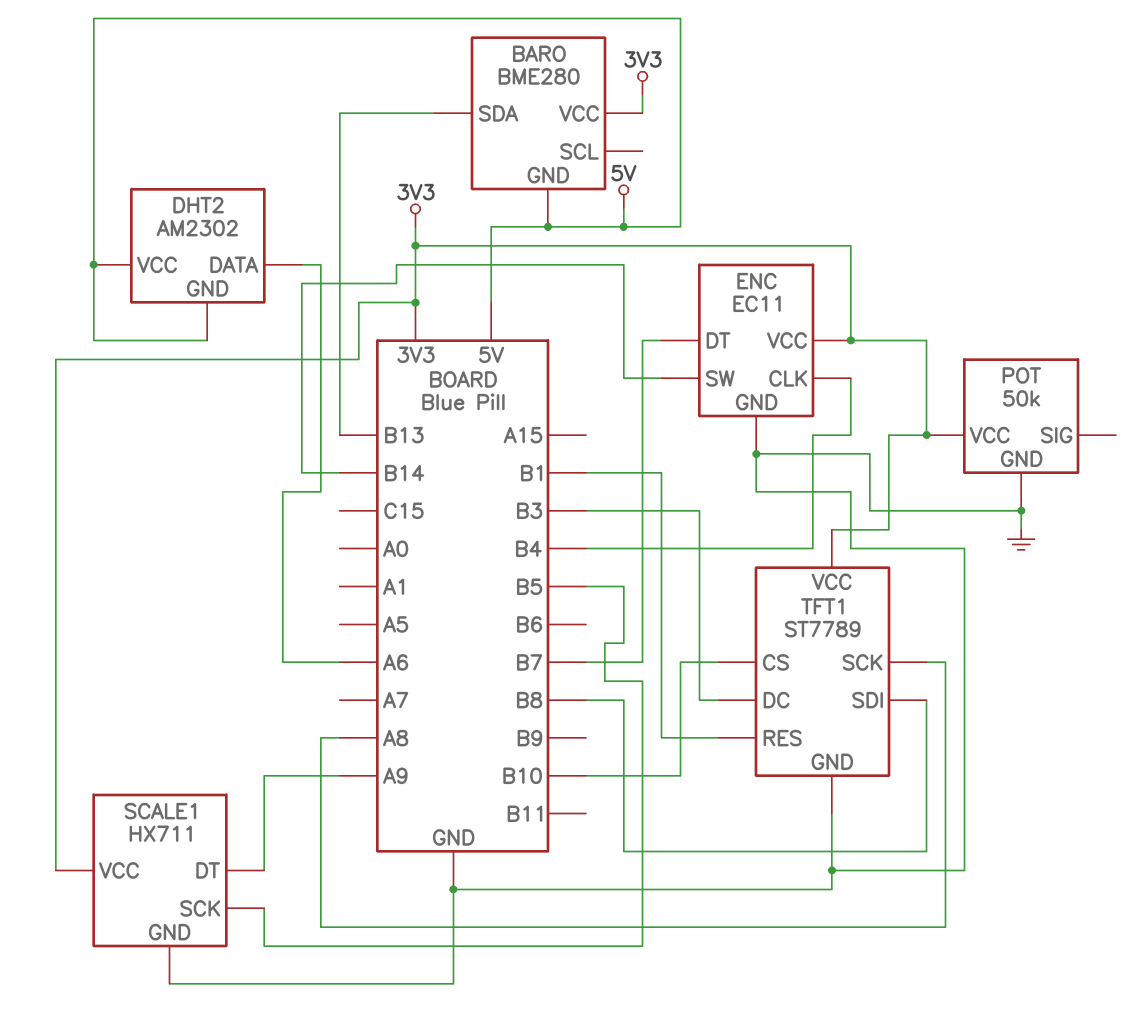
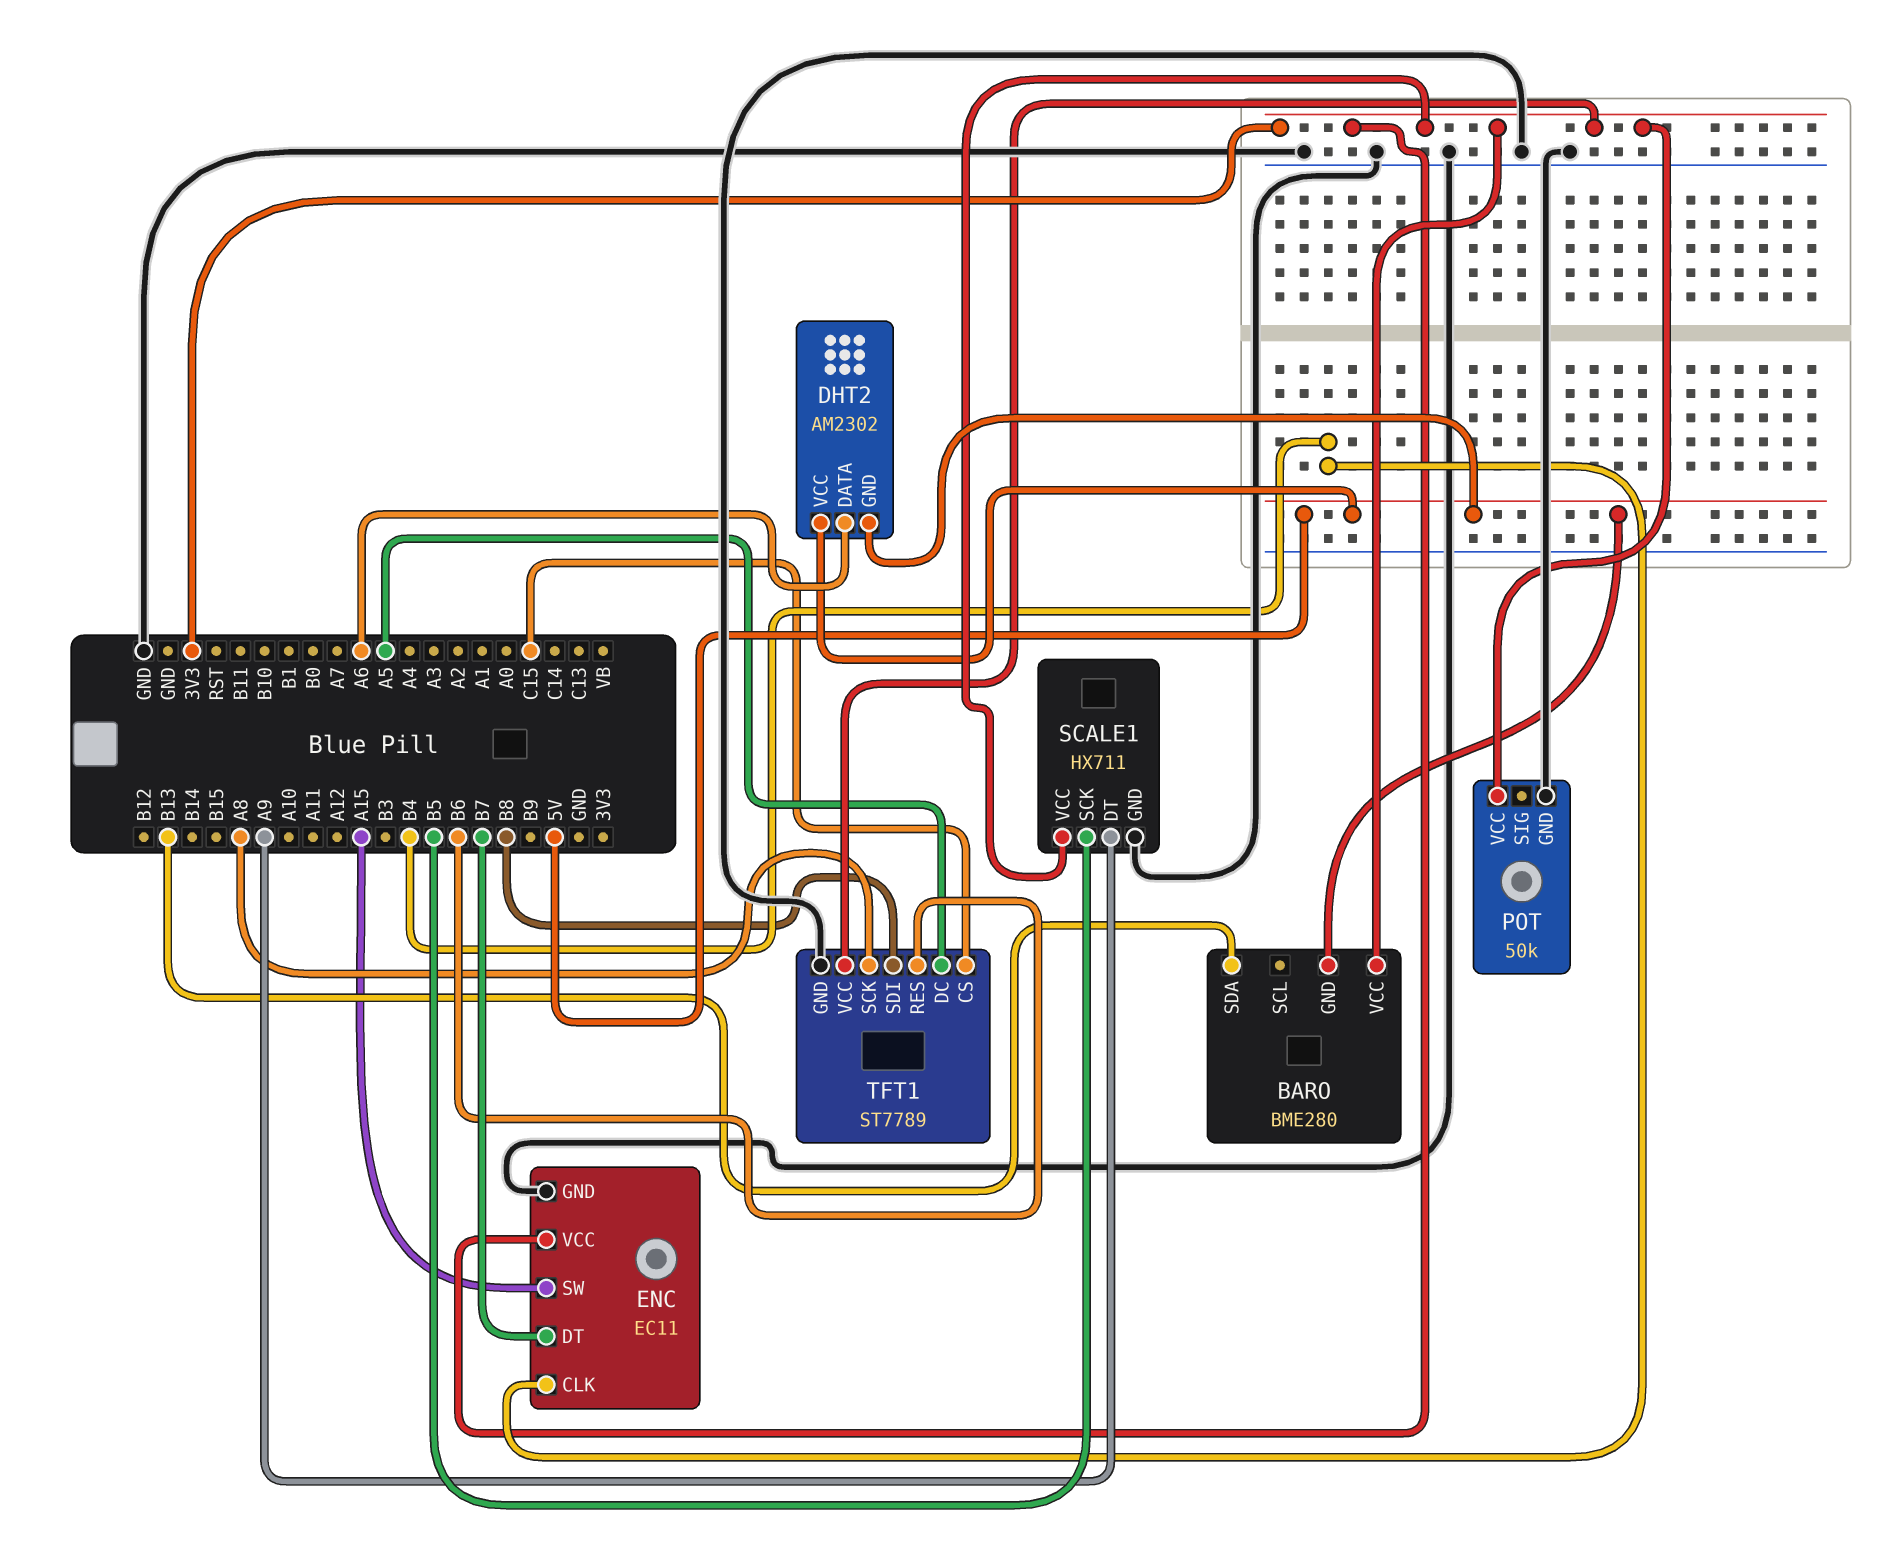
ENC pin SW: B14 -> A15
TFT1 pin CS: B10 -> C15
TFT1 pin DC: B3 -> A5
TFT1 pin RES: B1 -> B6

